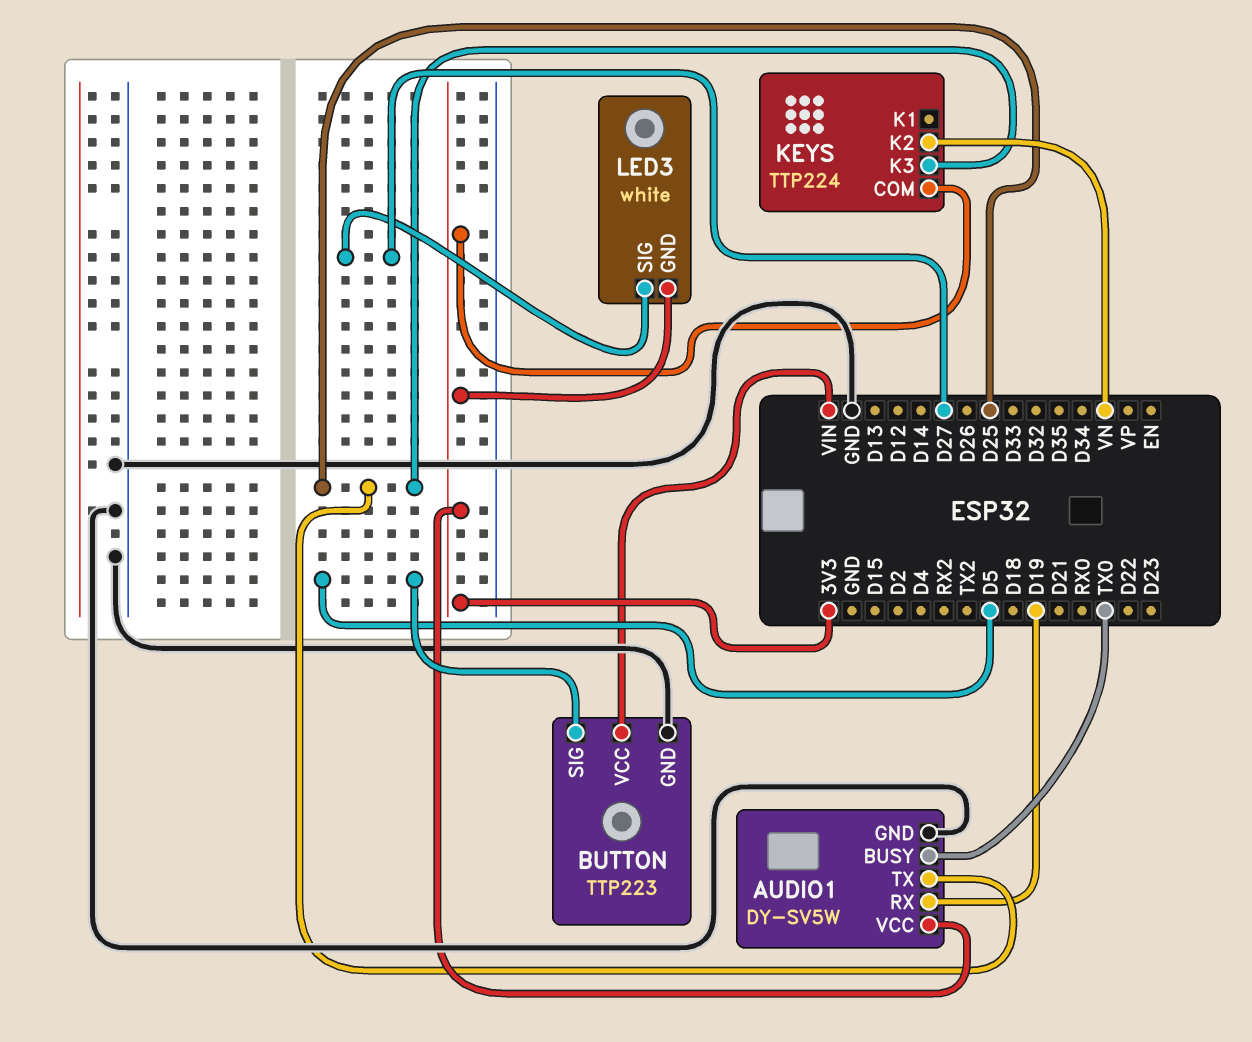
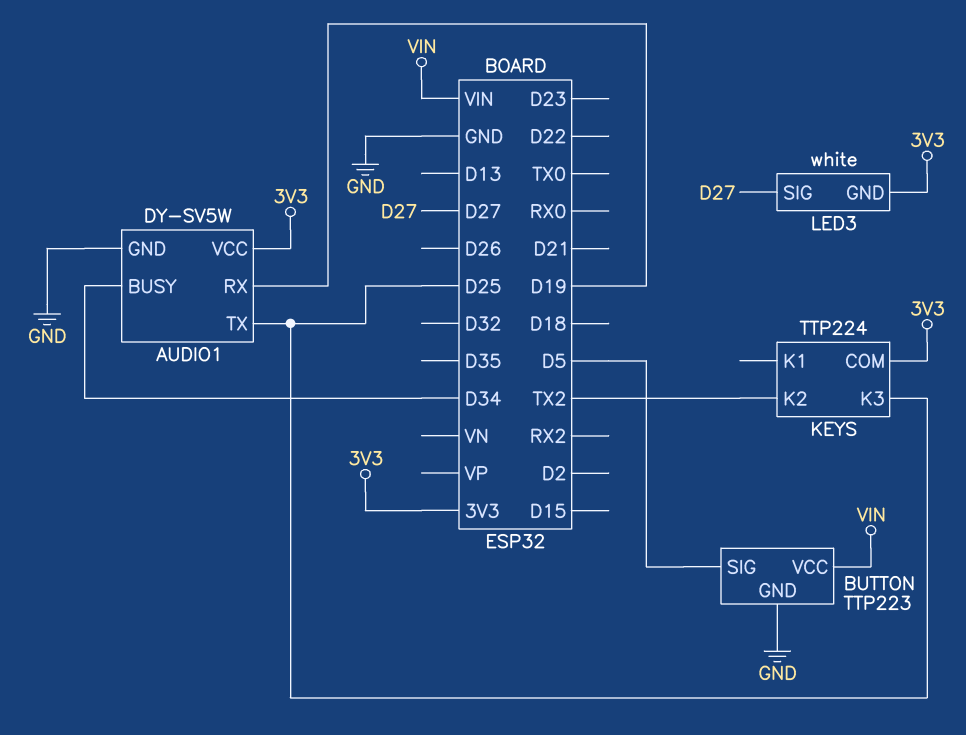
AUDIO1 pin BUSY: TX0 -> D34
KEYS pin K2: VN -> TX2

